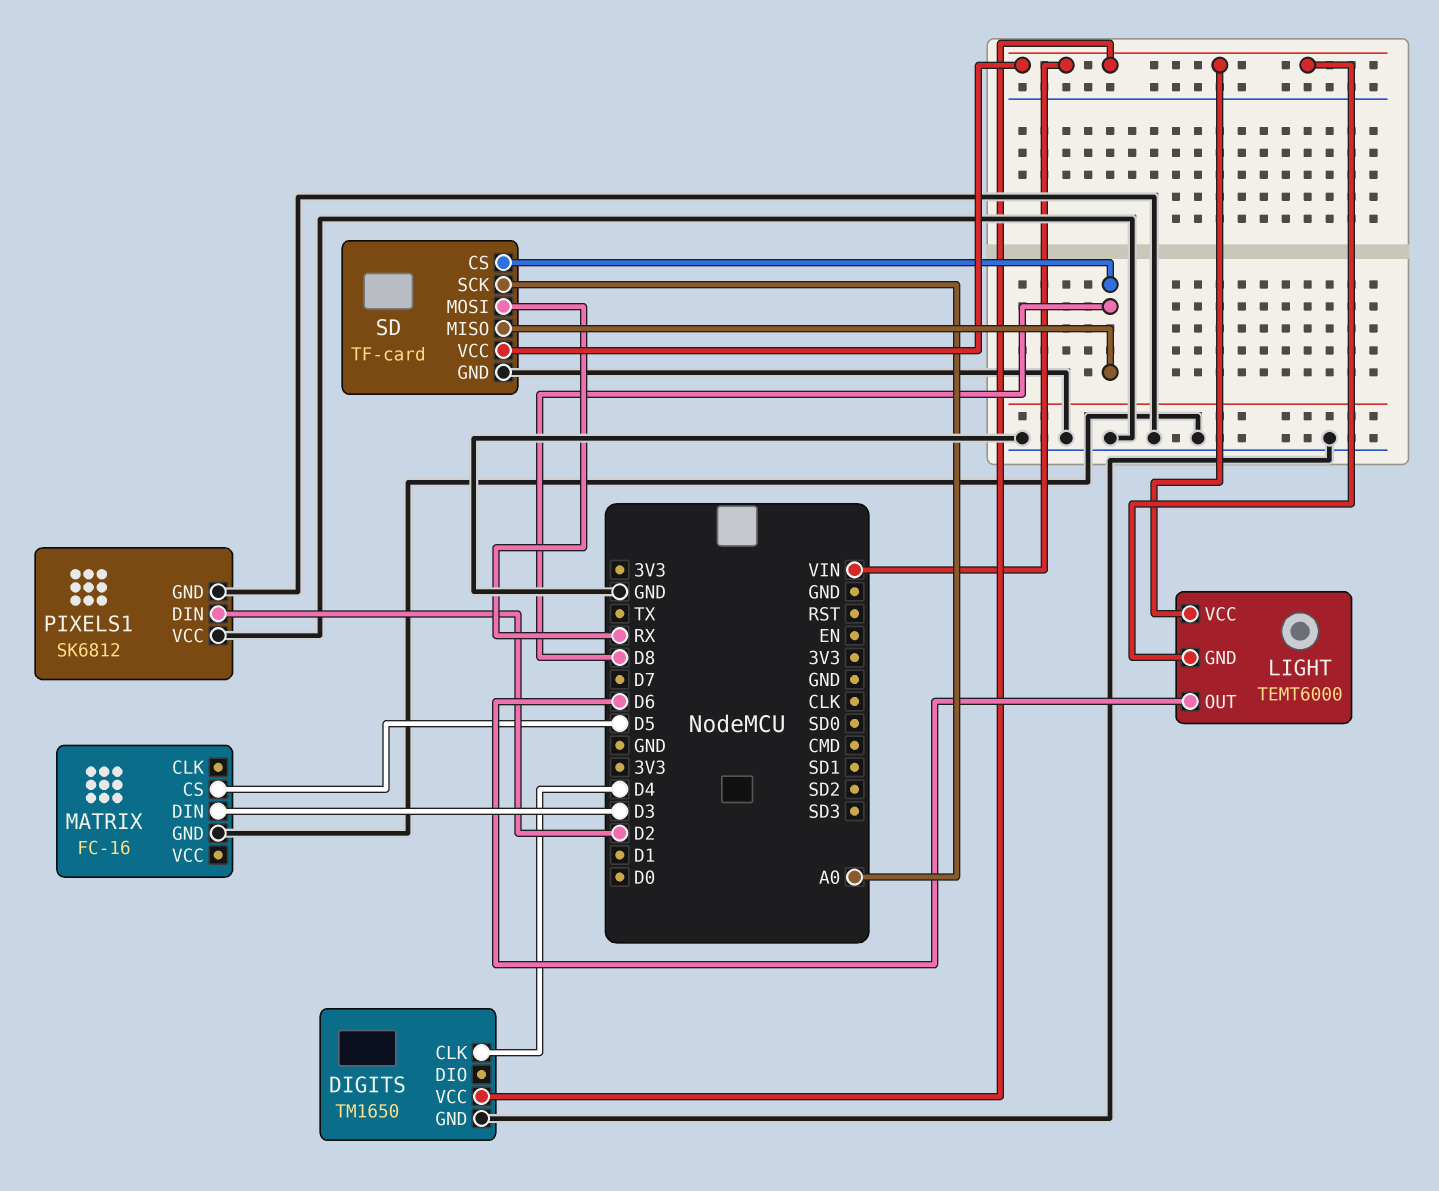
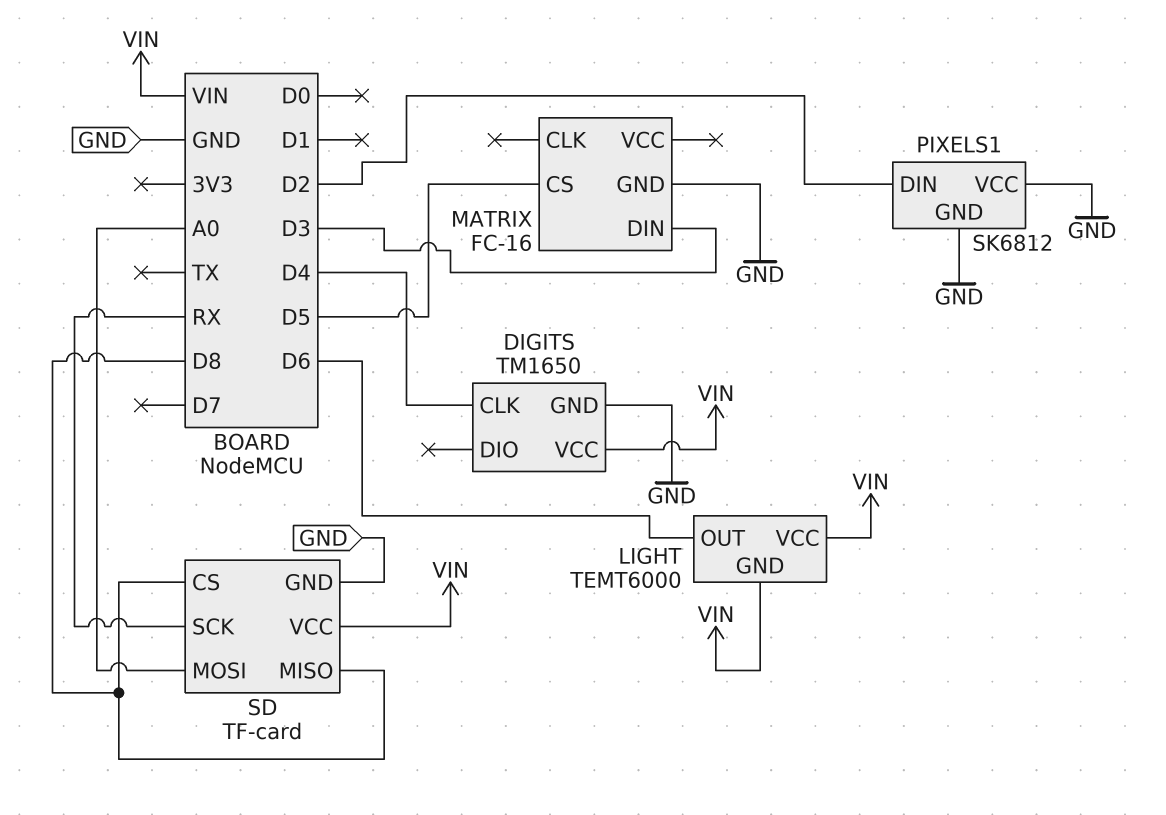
SD pin MOSI: RX -> A0
SD pin SCK: A0 -> RX

